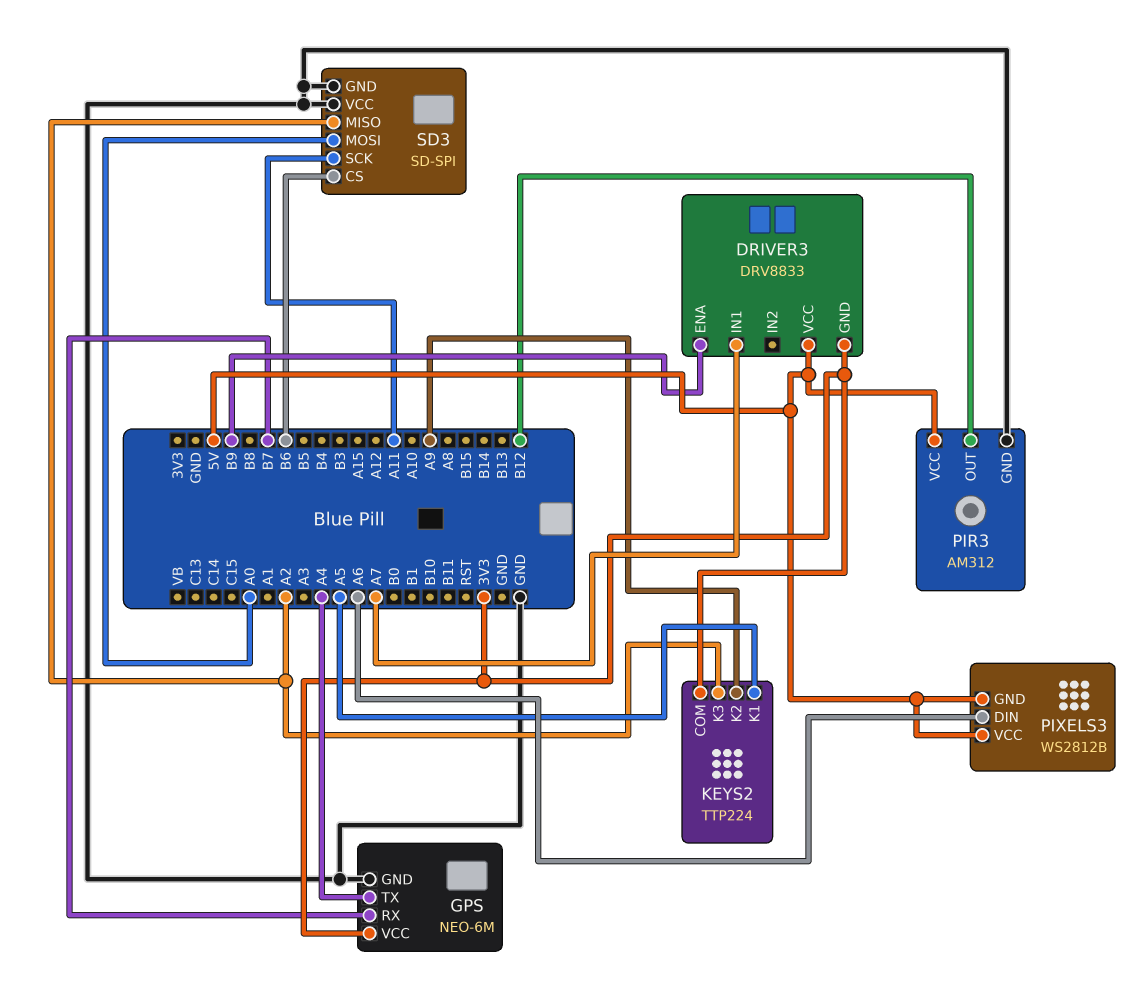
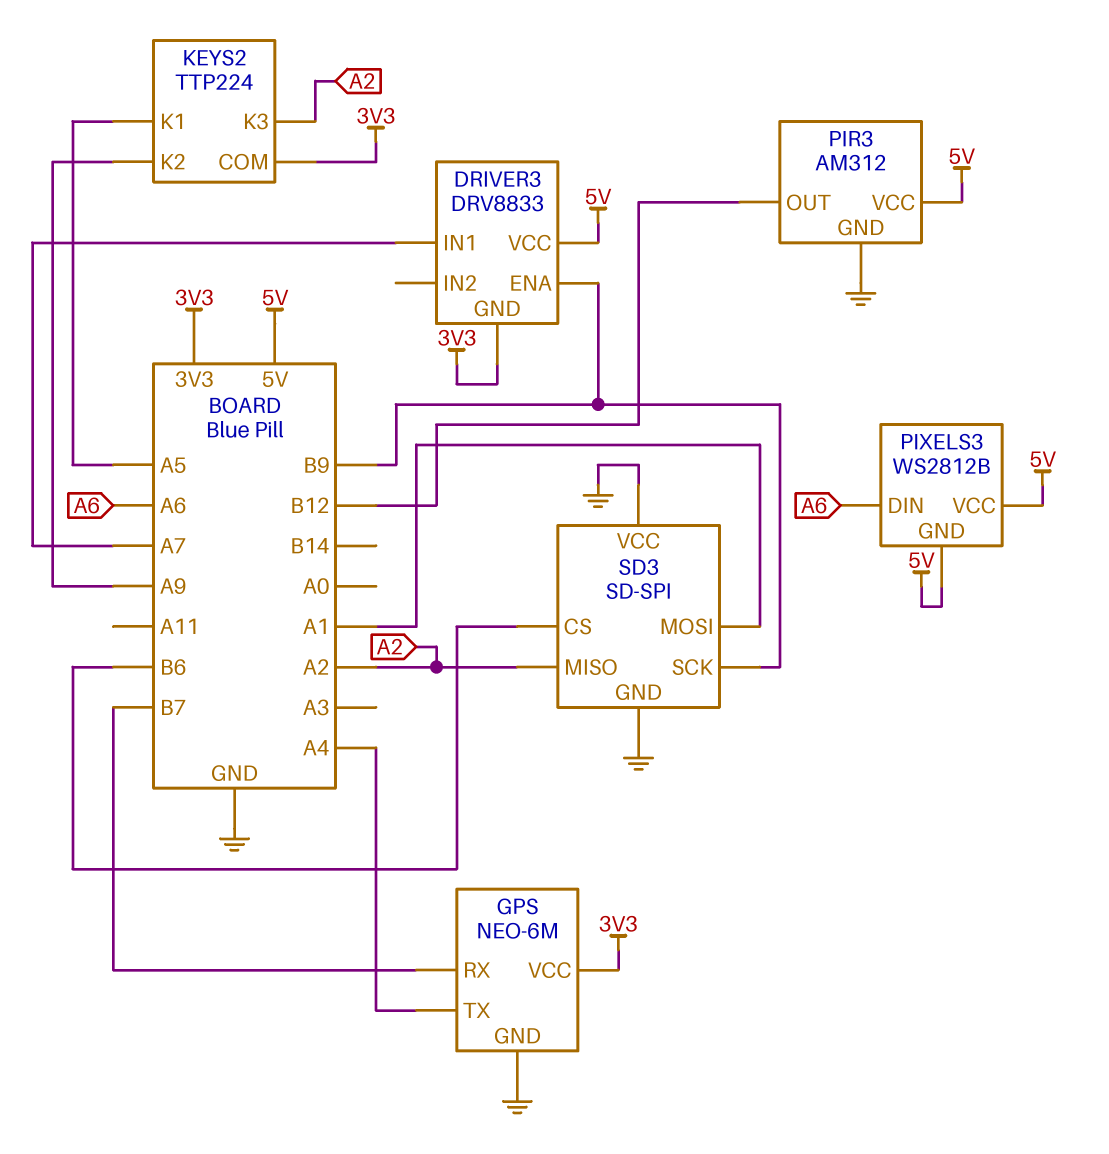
SD3 pin MOSI: A0 -> A1
SD3 pin SCK: A11 -> B9

